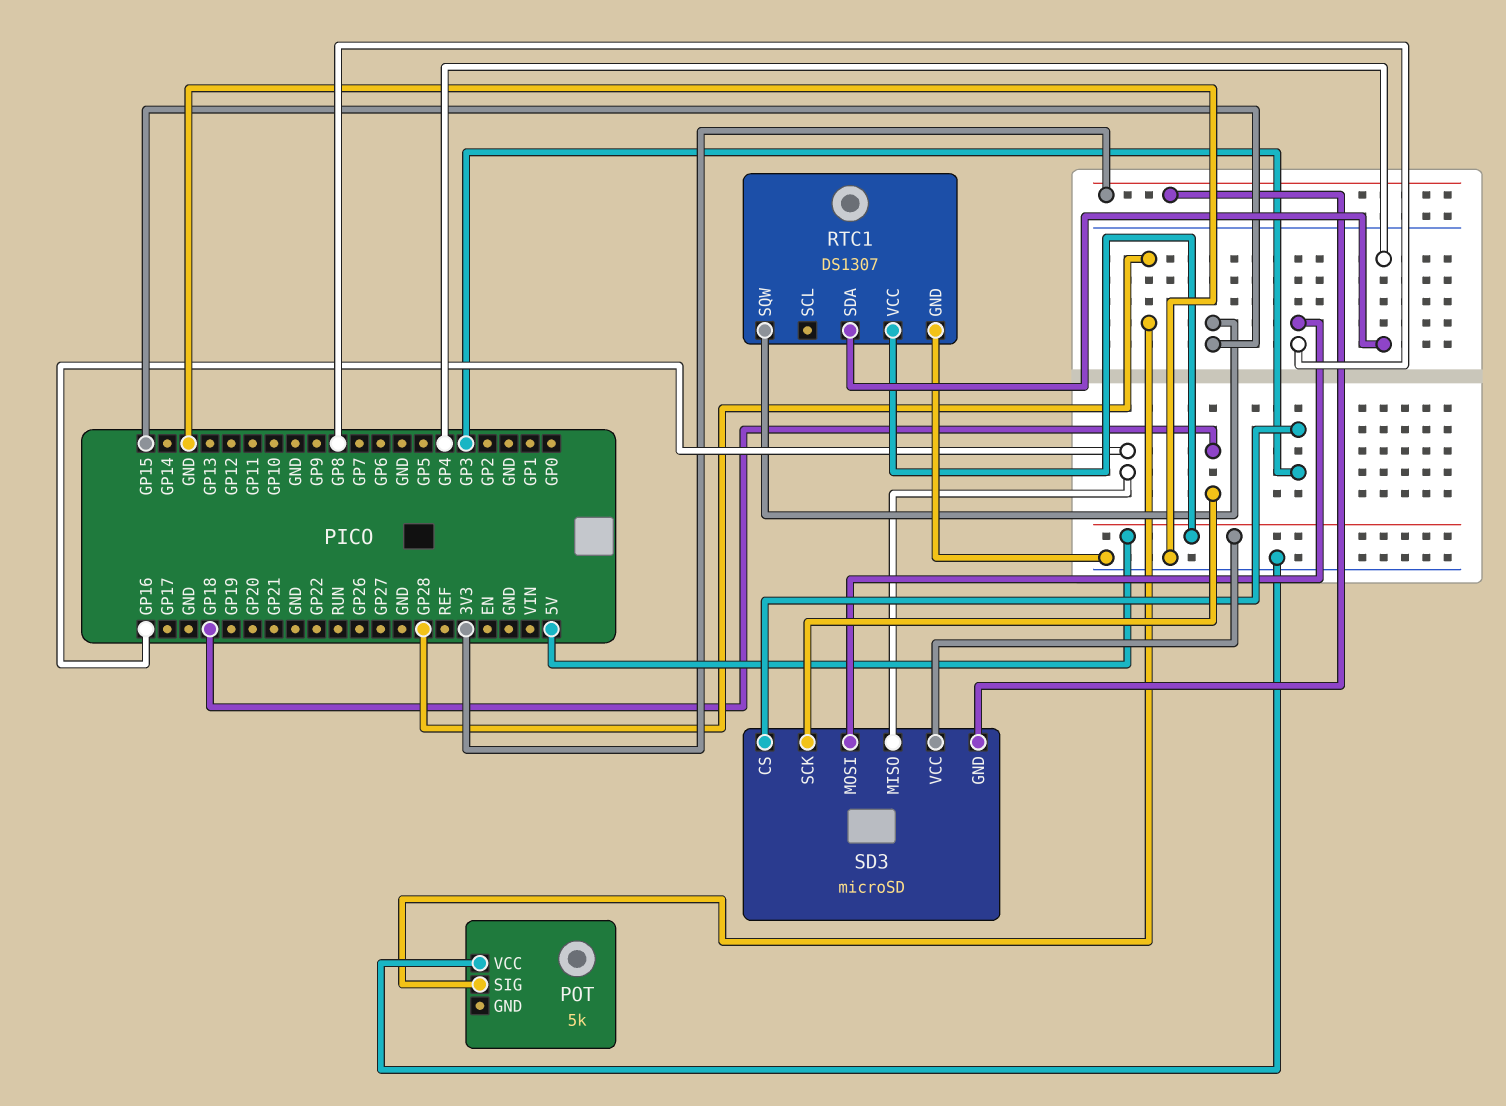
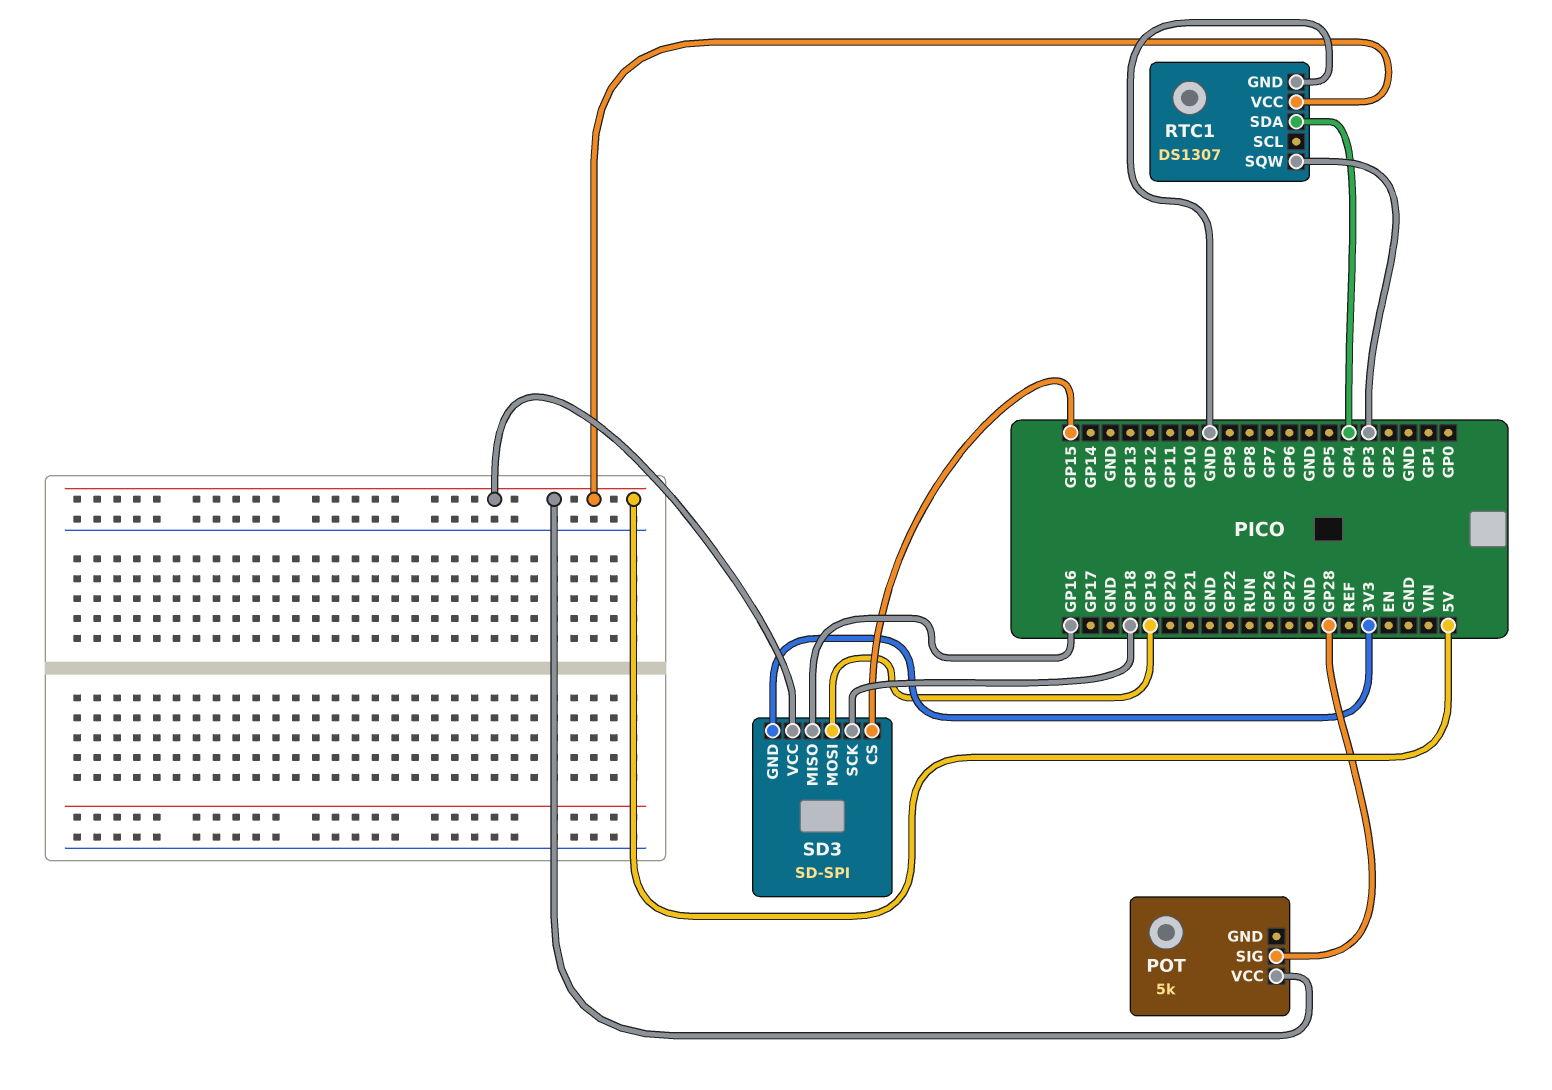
POT pin VCC: GND -> 5V
RTC1 pin SQW: GP15 -> GP3
SD3: microSD -> SD-SPI
SD3 pin CS: GP3 -> GP15
SD3 pin MOSI: GP8 -> GP19

